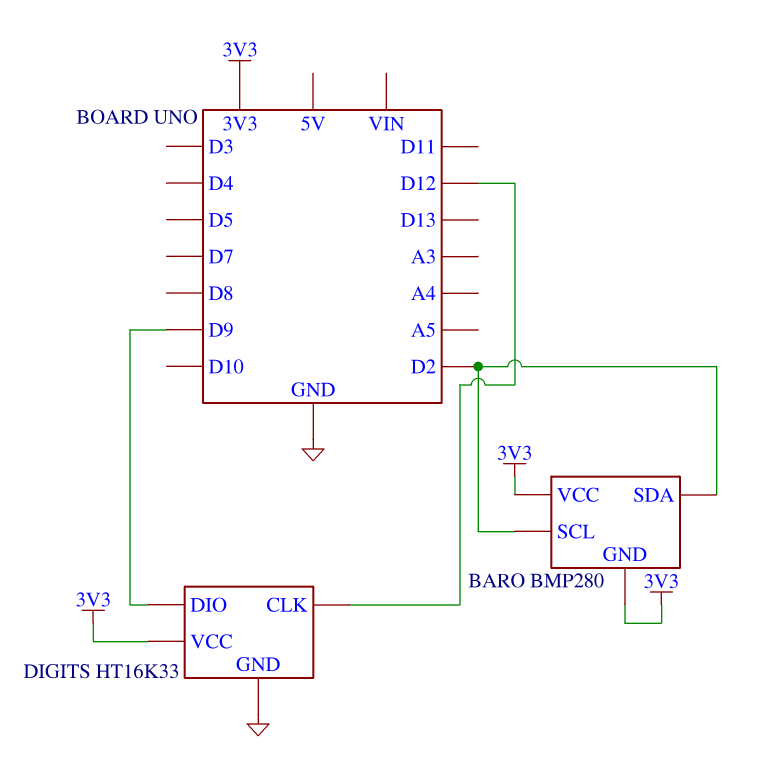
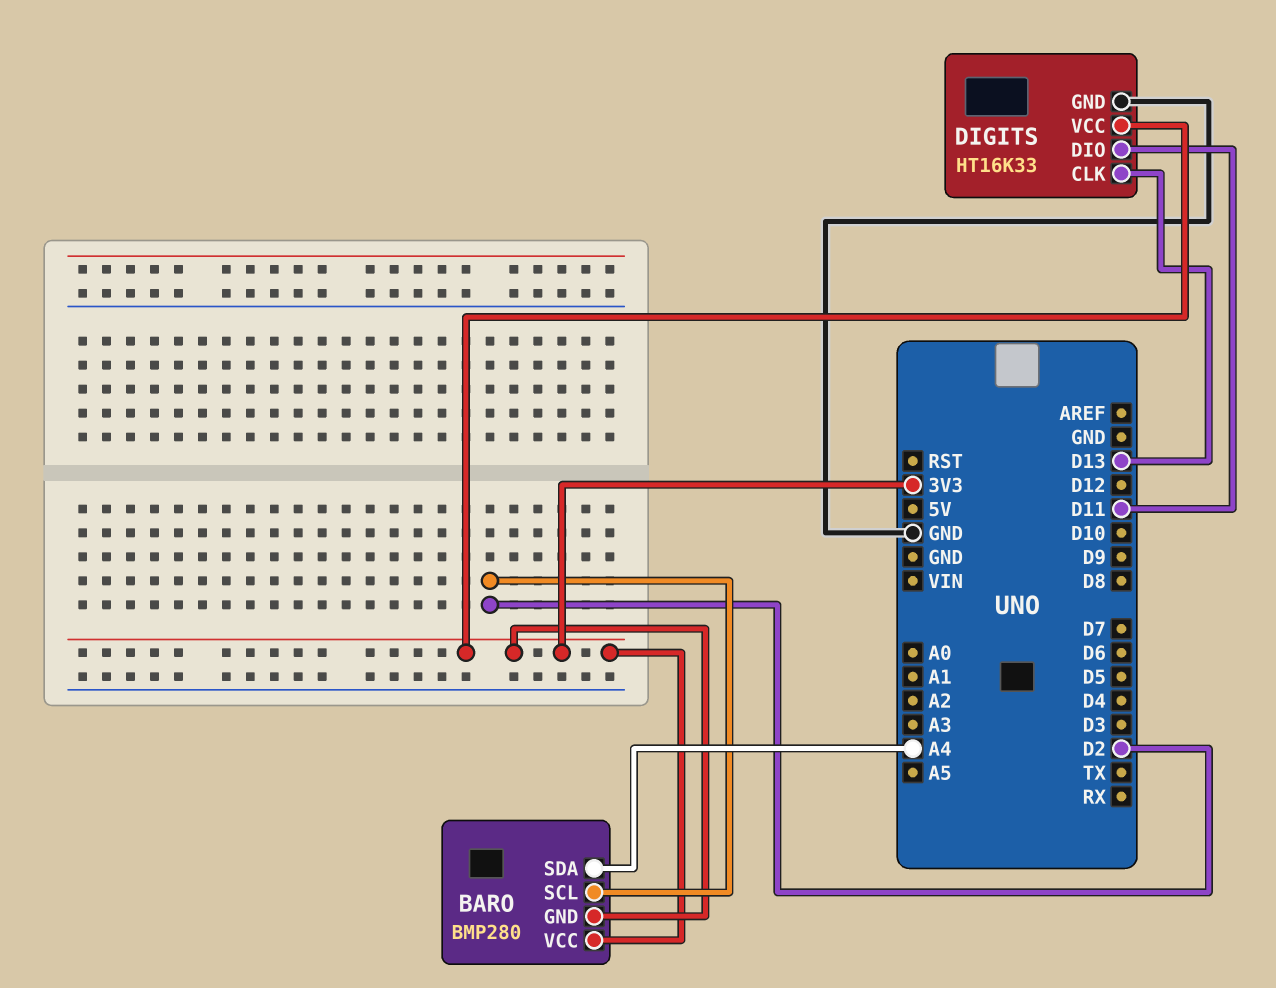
BARO pin SDA: D2 -> A4
DIGITS pin CLK: D12 -> D13
DIGITS pin DIO: D9 -> D11

